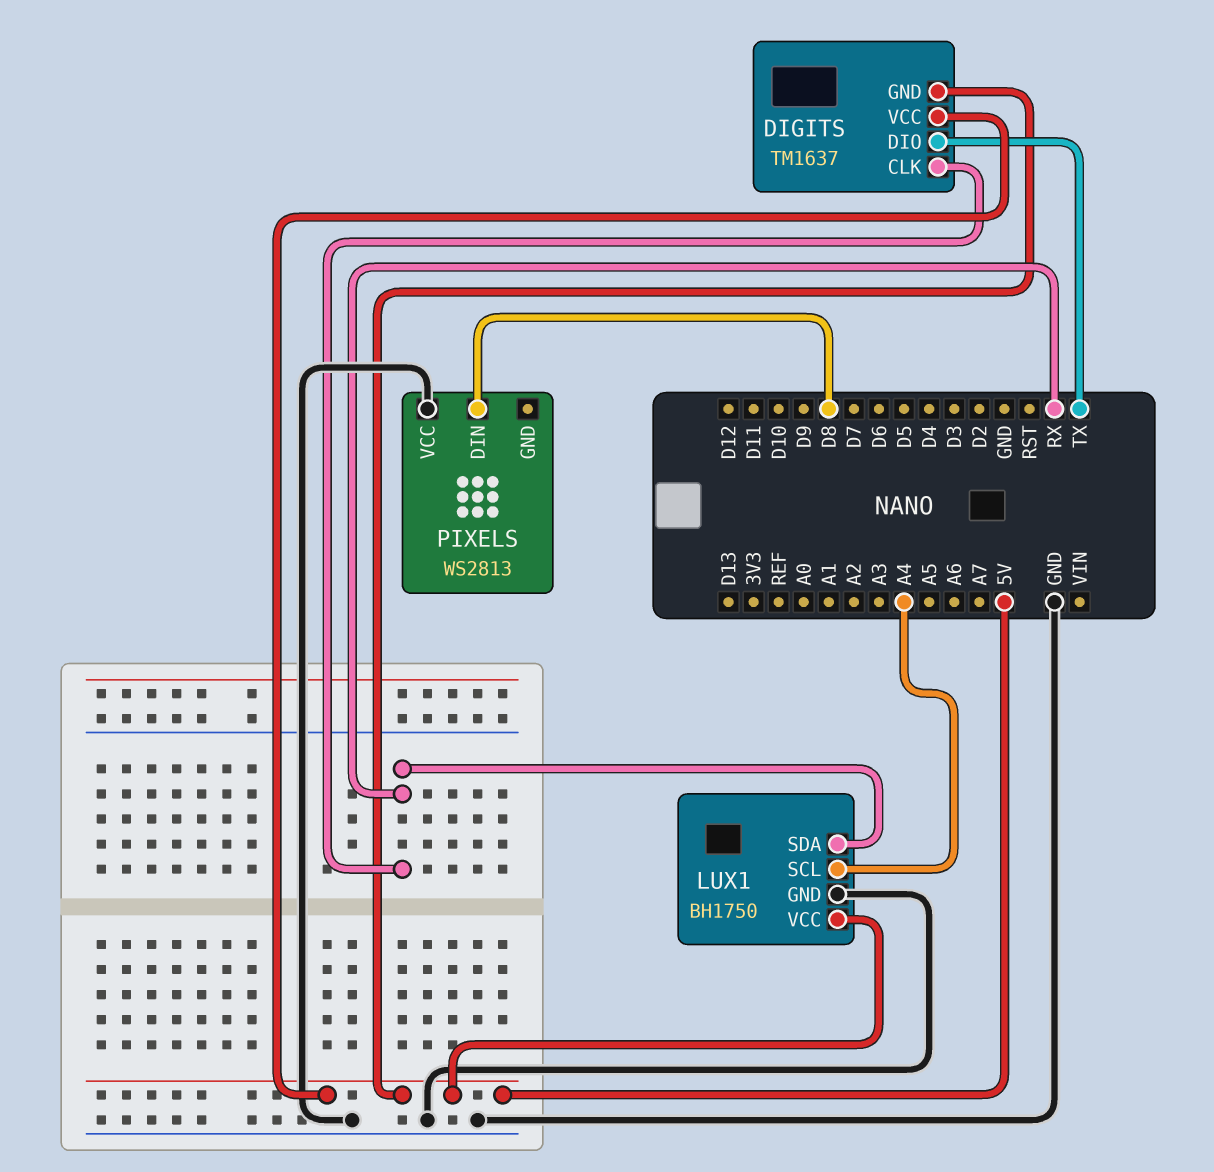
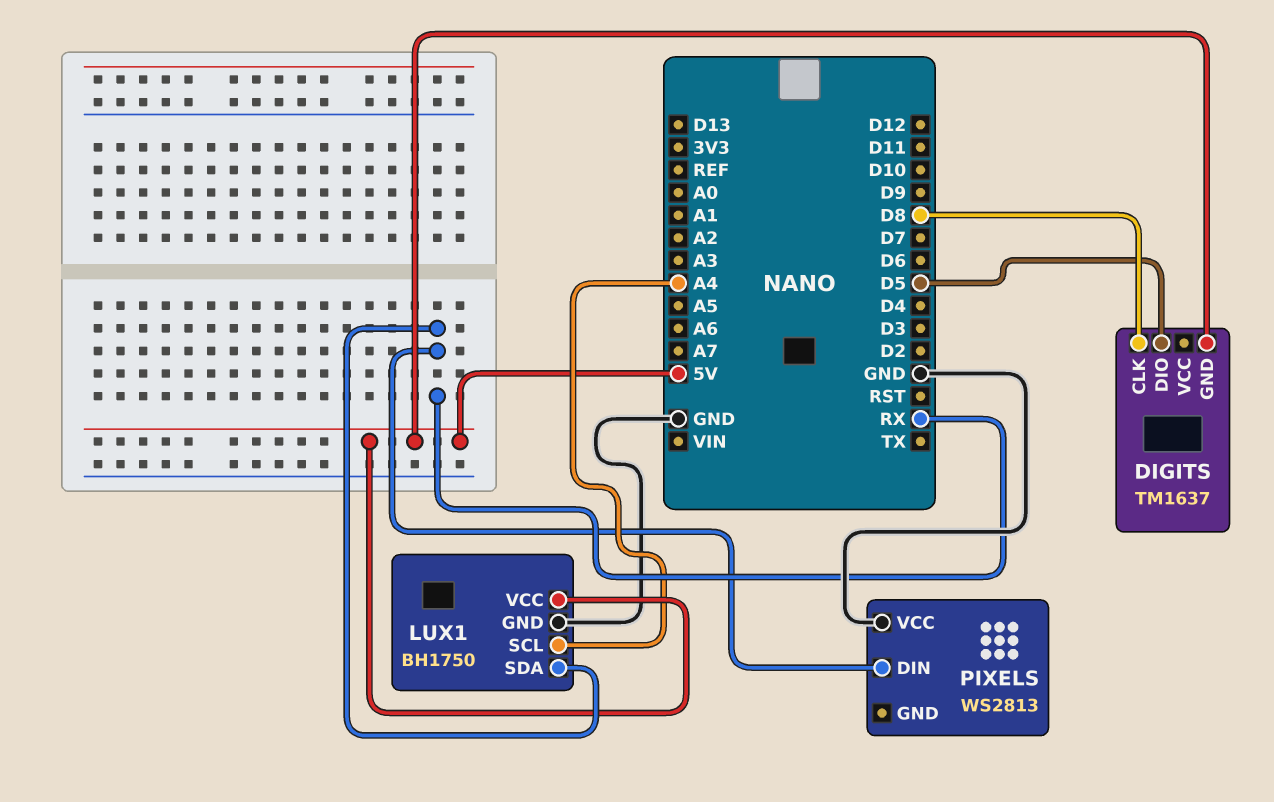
DIGITS pin CLK: RX -> D8
DIGITS pin DIO: TX -> D5
DIGITS pin VCC: 5V -> none
PIXELS pin DIN: D8 -> RX

